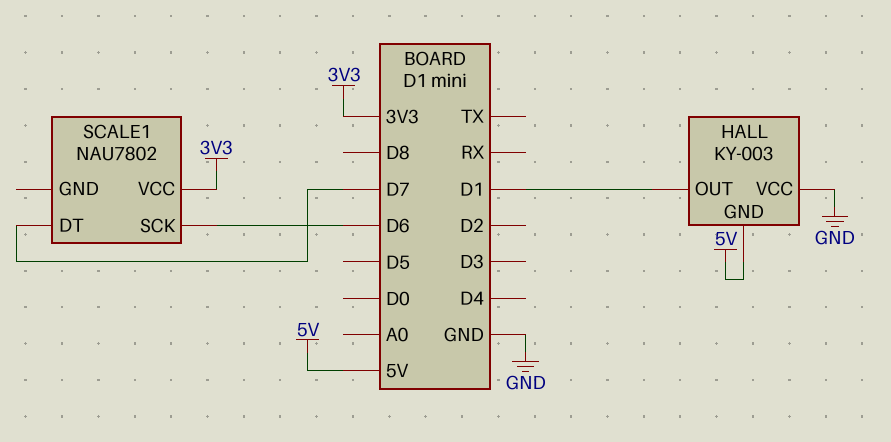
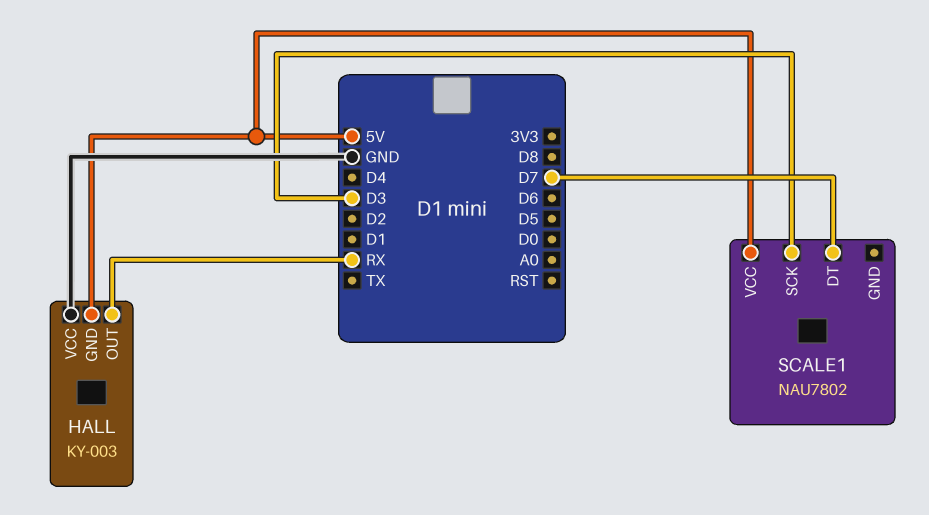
HALL pin OUT: D1 -> RX
SCALE1 pin SCK: D6 -> D3
SCALE1 pin VCC: 3V3 -> 5V

